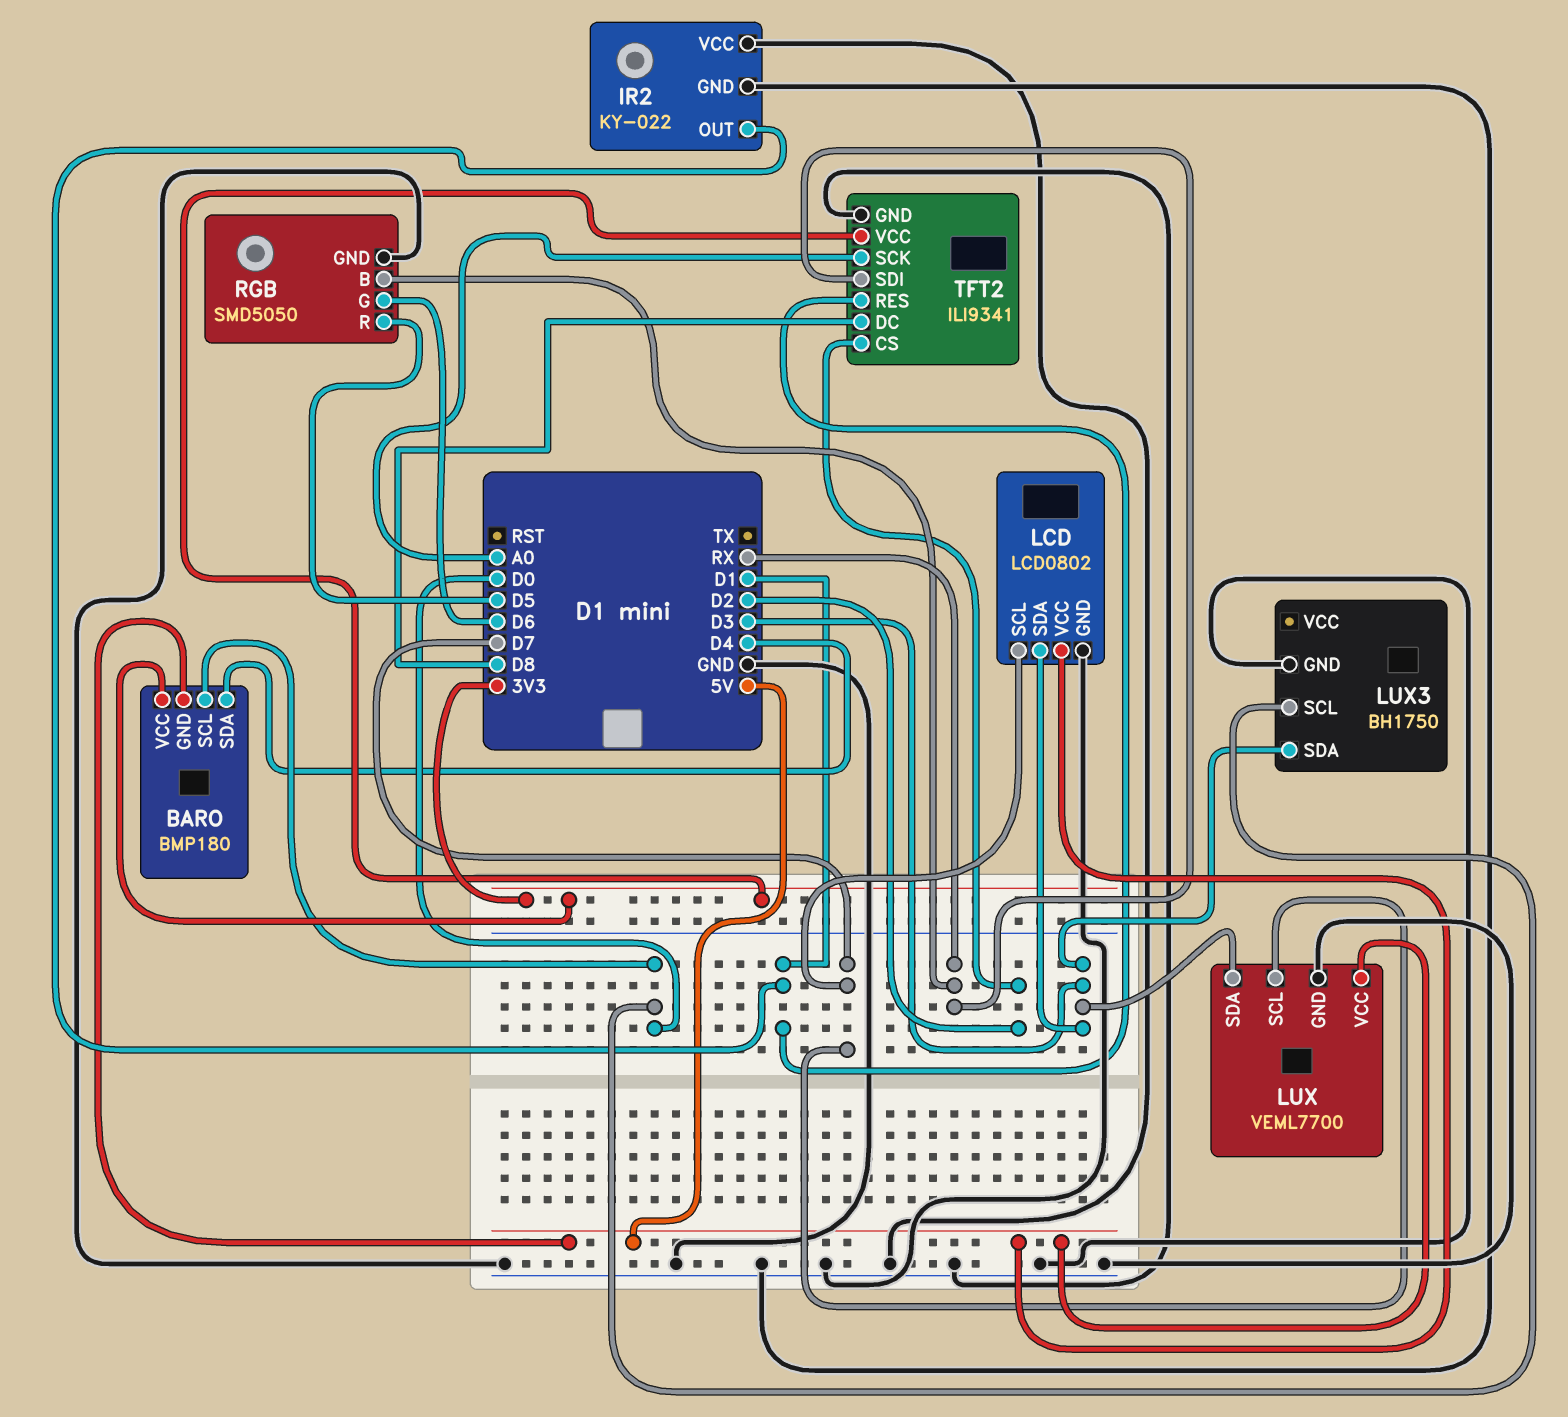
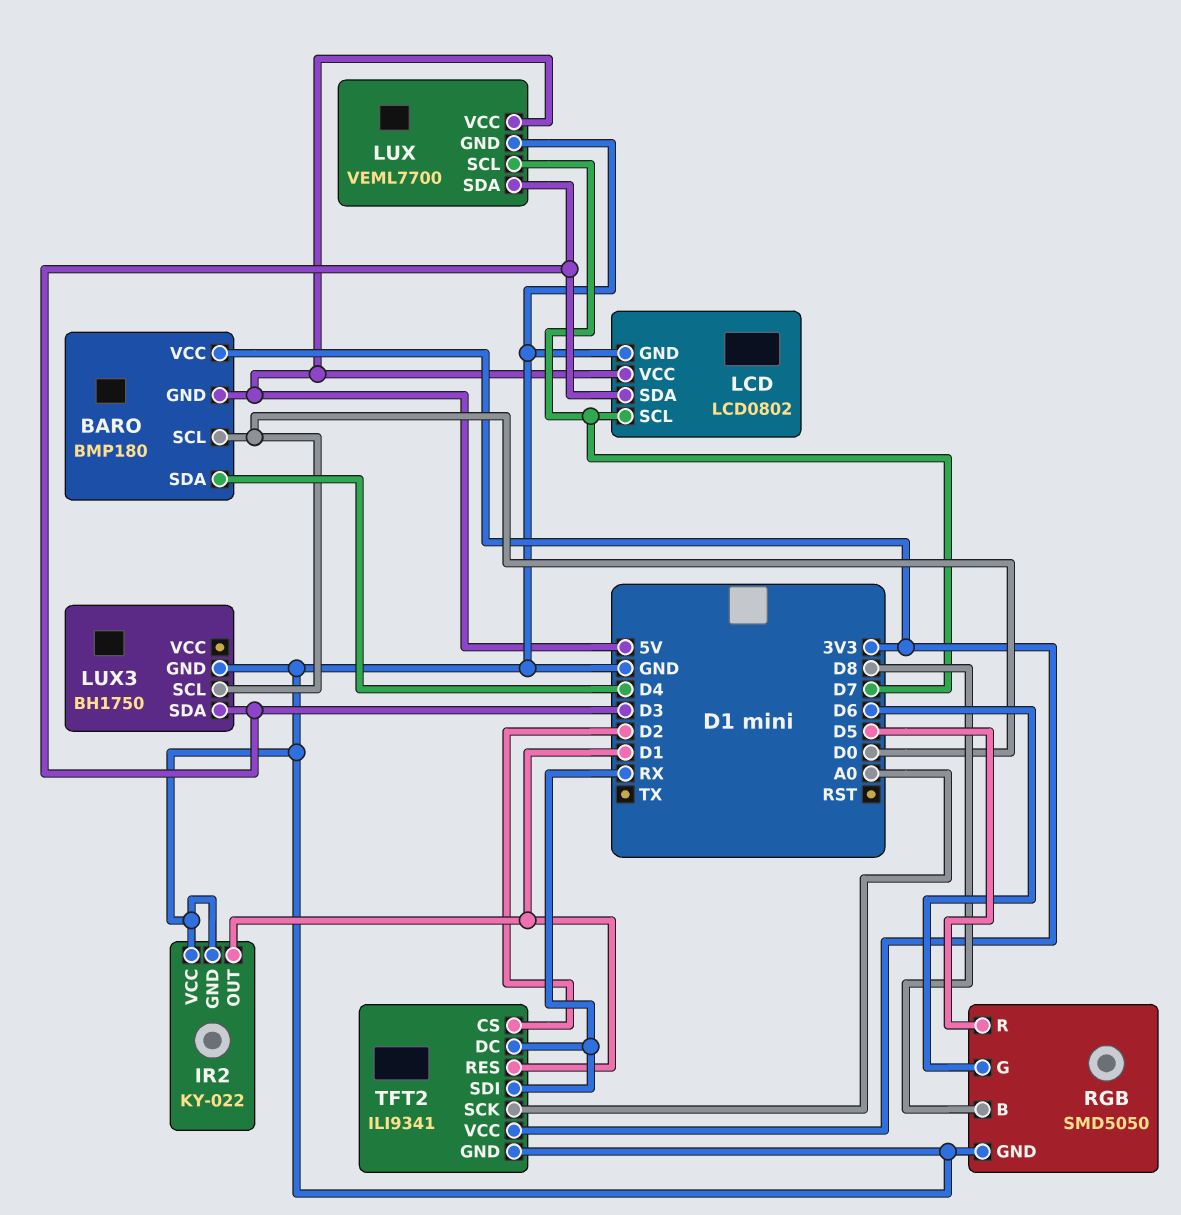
RGB pin B: RX -> D8
TFT2 pin DC: D8 -> RX

